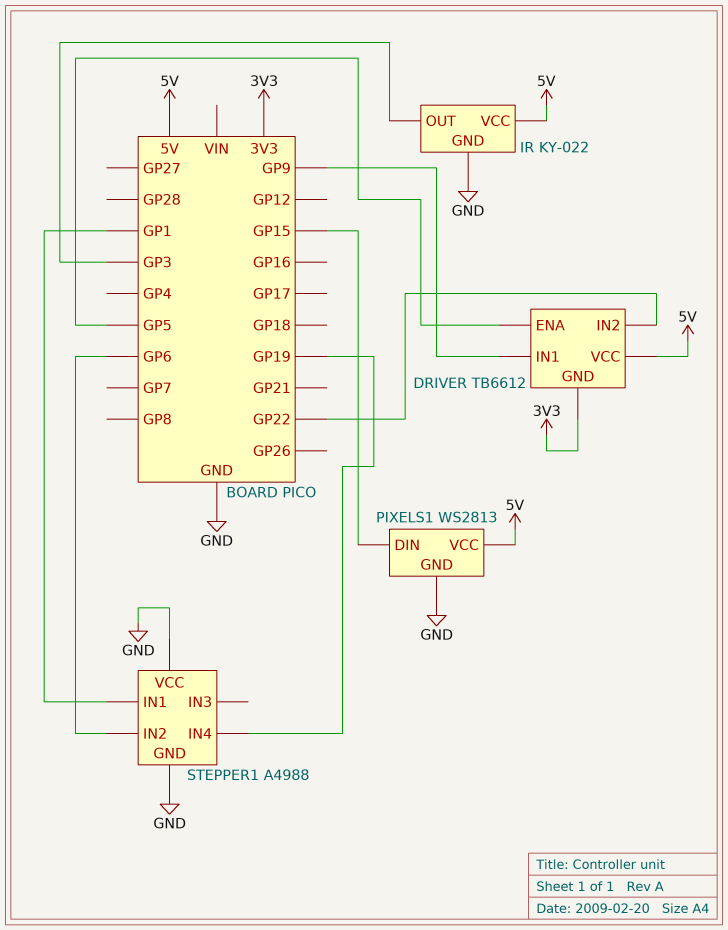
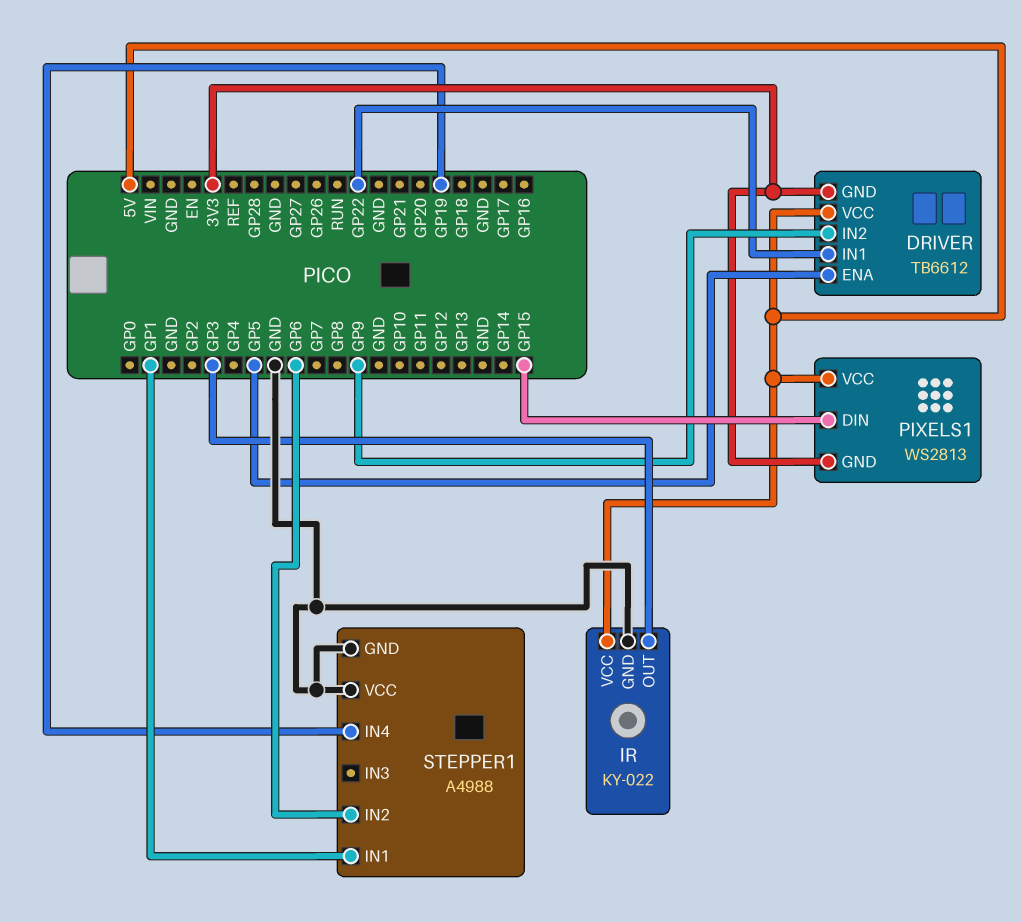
DRIVER pin IN1: GP9 -> GP22
DRIVER pin IN2: GP22 -> GP9
PIXELS1 pin GND: GND -> 3V3

